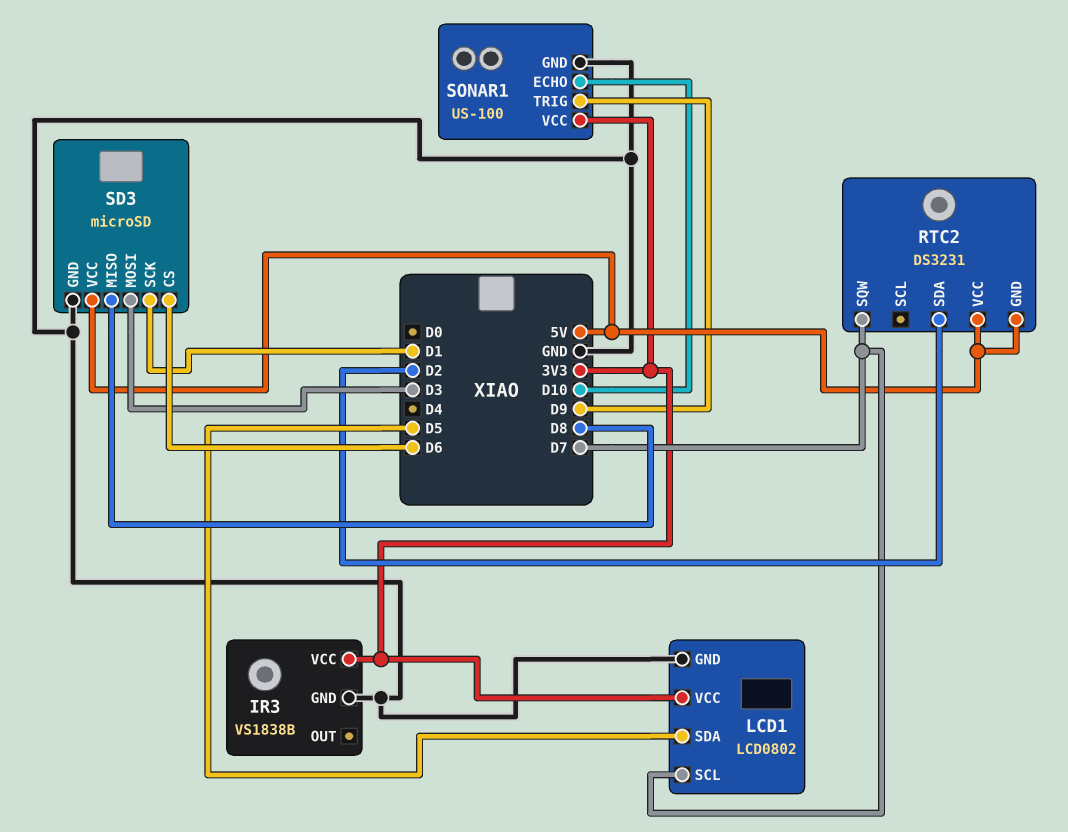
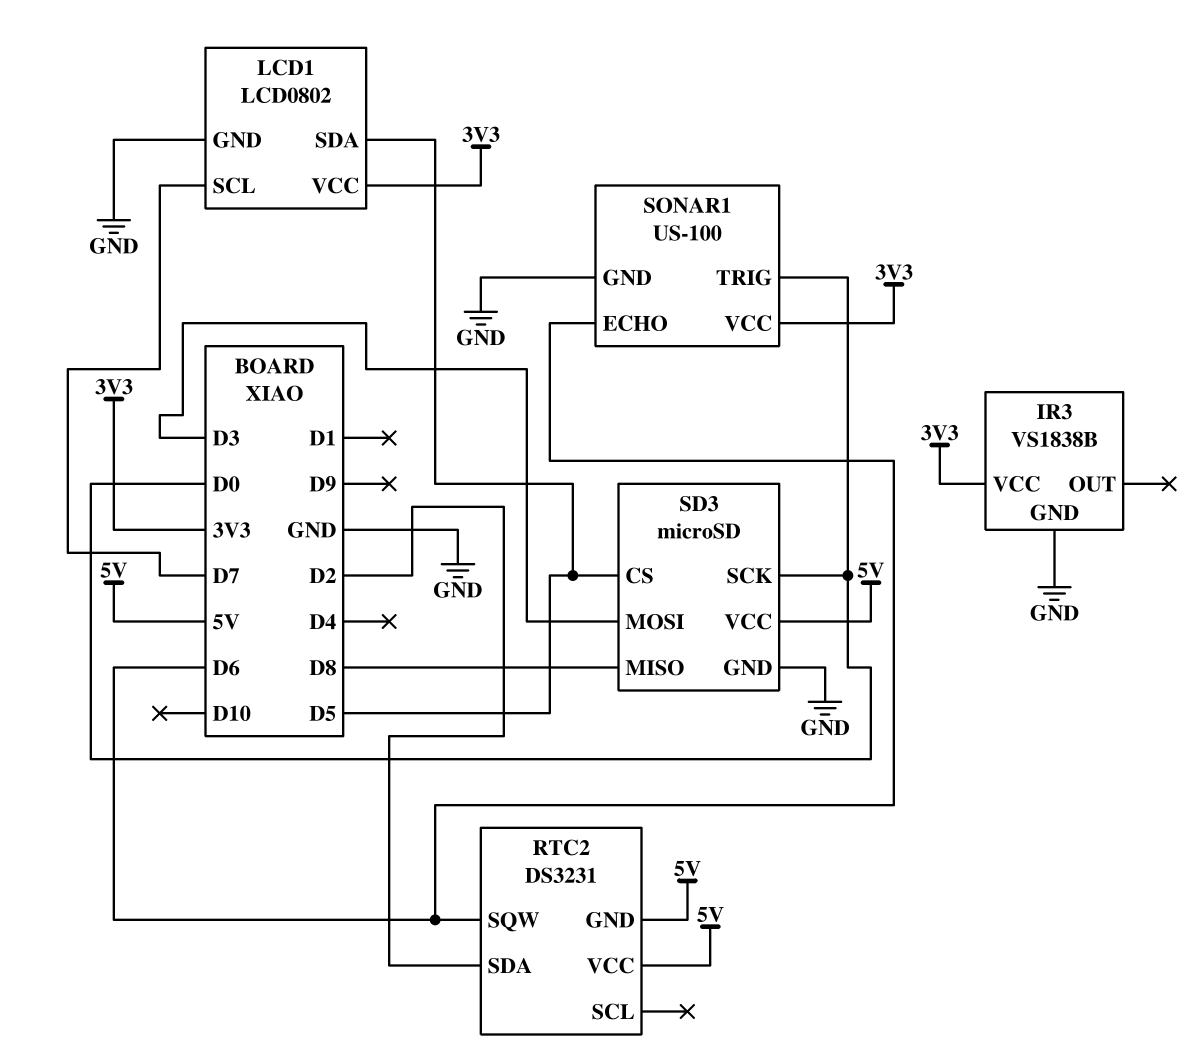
RTC2 pin SQW: D7 -> D6
SD3 pin CS: D6 -> D5
SD3 pin SCK: D1 -> D0
SONAR1 pin ECHO: D10 -> D6
SONAR1 pin TRIG: D9 -> D0

